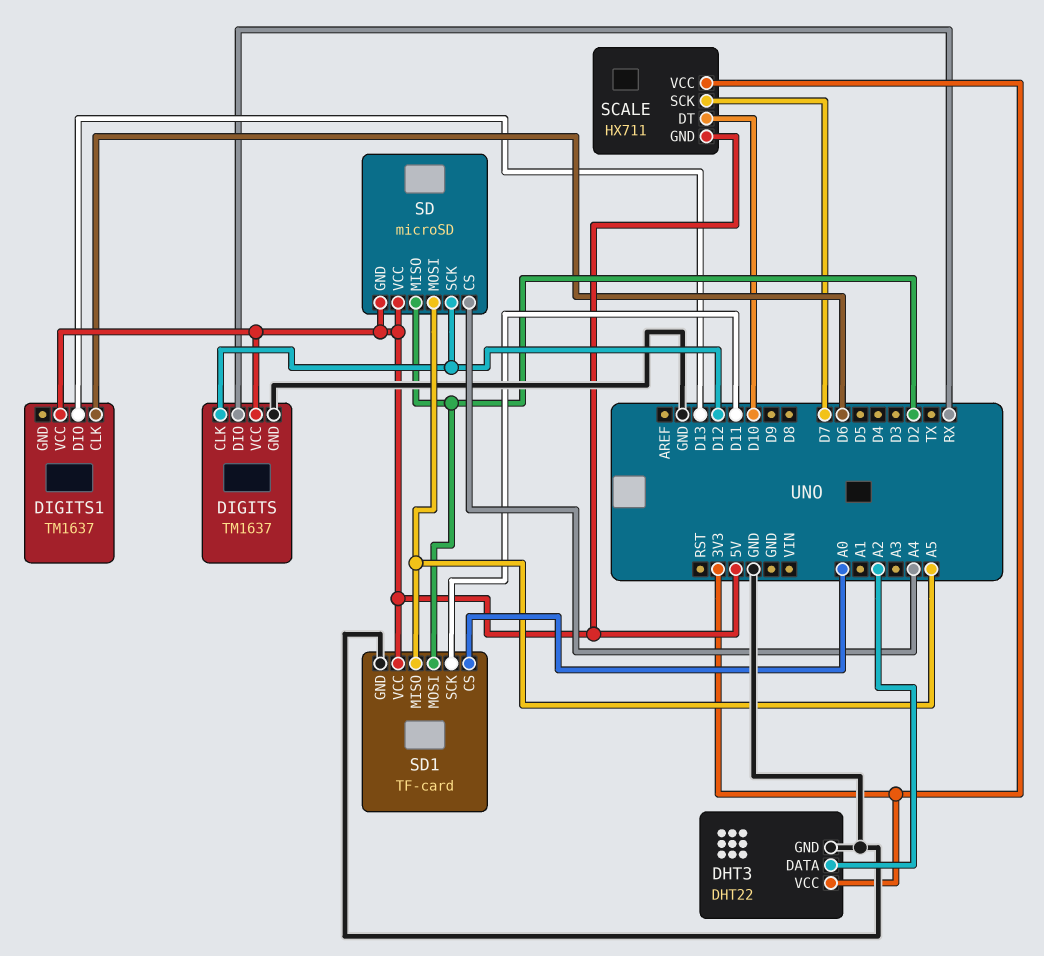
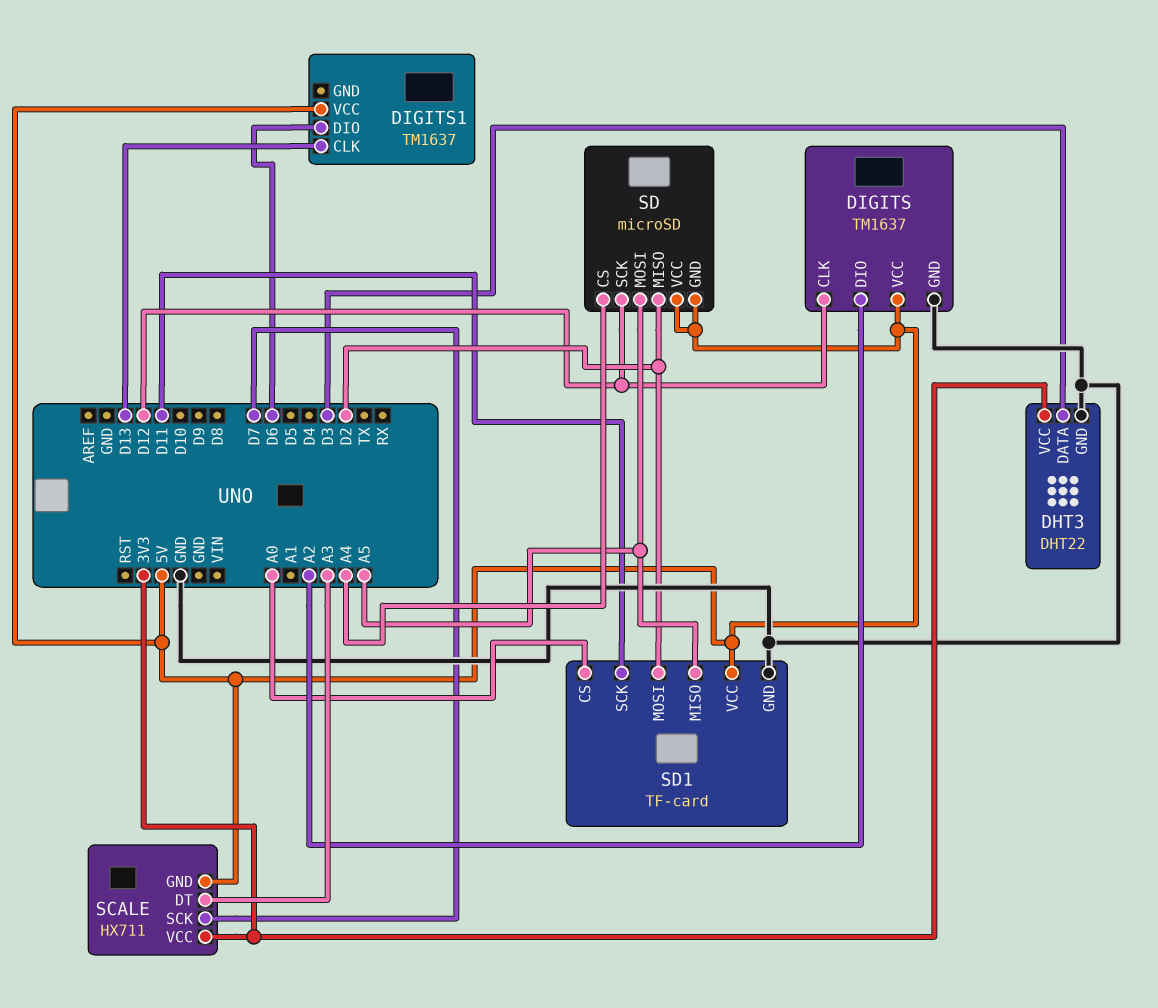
DHT3 pin DATA: A2 -> D3
DIGITS pin DIO: RX -> A2
DIGITS1 pin CLK: D6 -> D13
DIGITS1 pin DIO: D13 -> D6
SCALE pin DT: D10 -> A3

